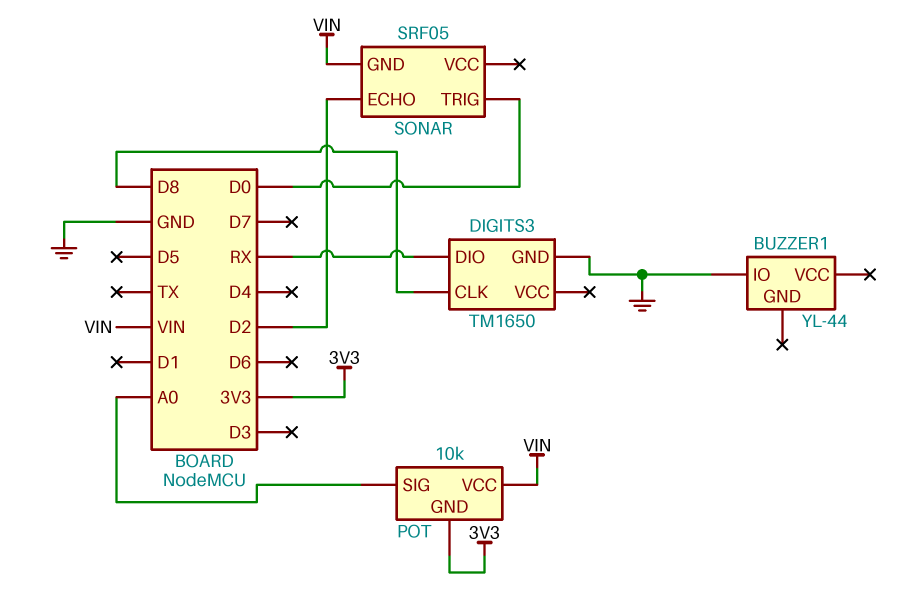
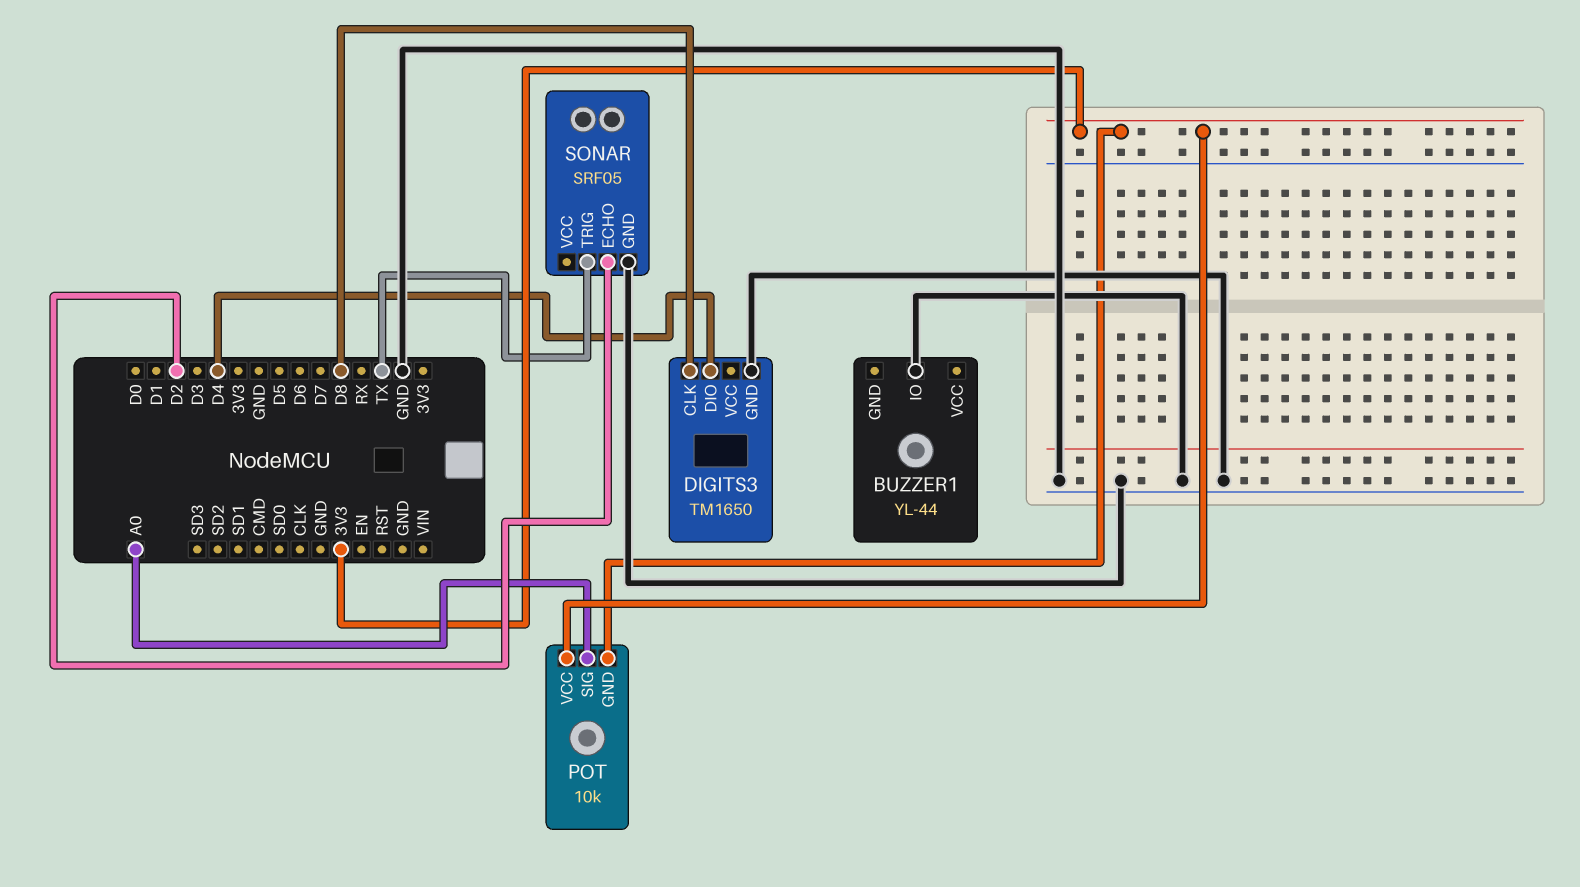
DIGITS3 pin DIO: RX -> D4
POT pin VCC: VIN -> 3V3
SONAR pin GND: VIN -> GND
SONAR pin TRIG: D0 -> TX

